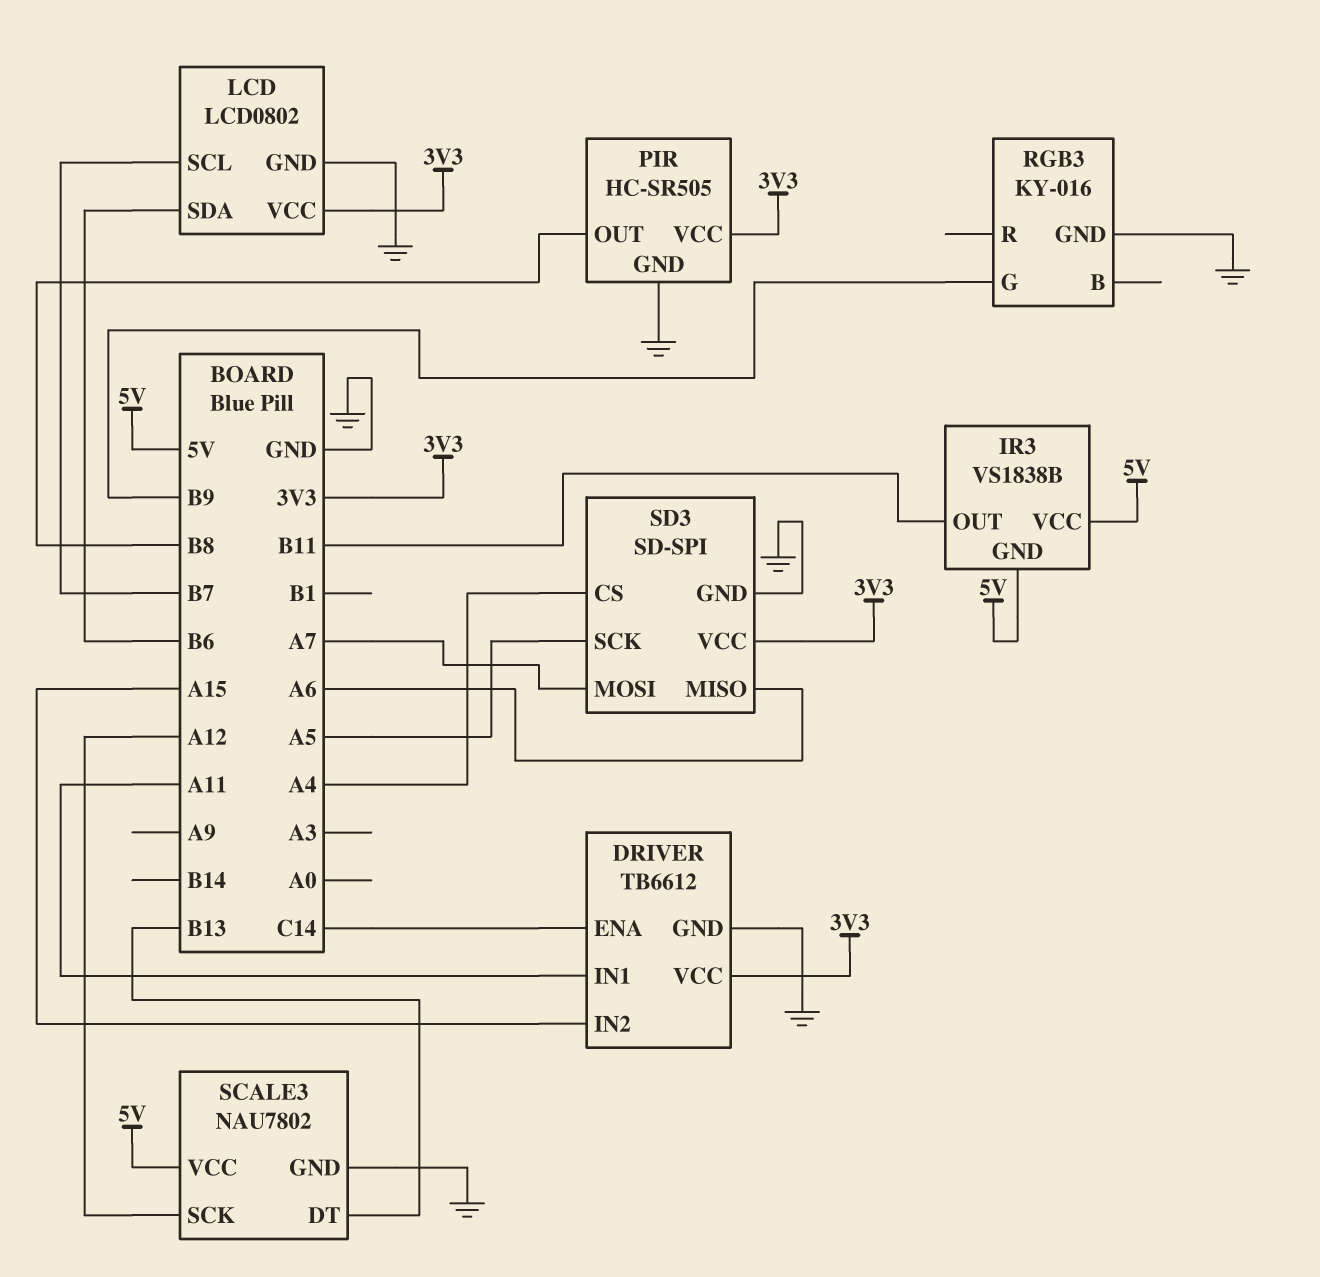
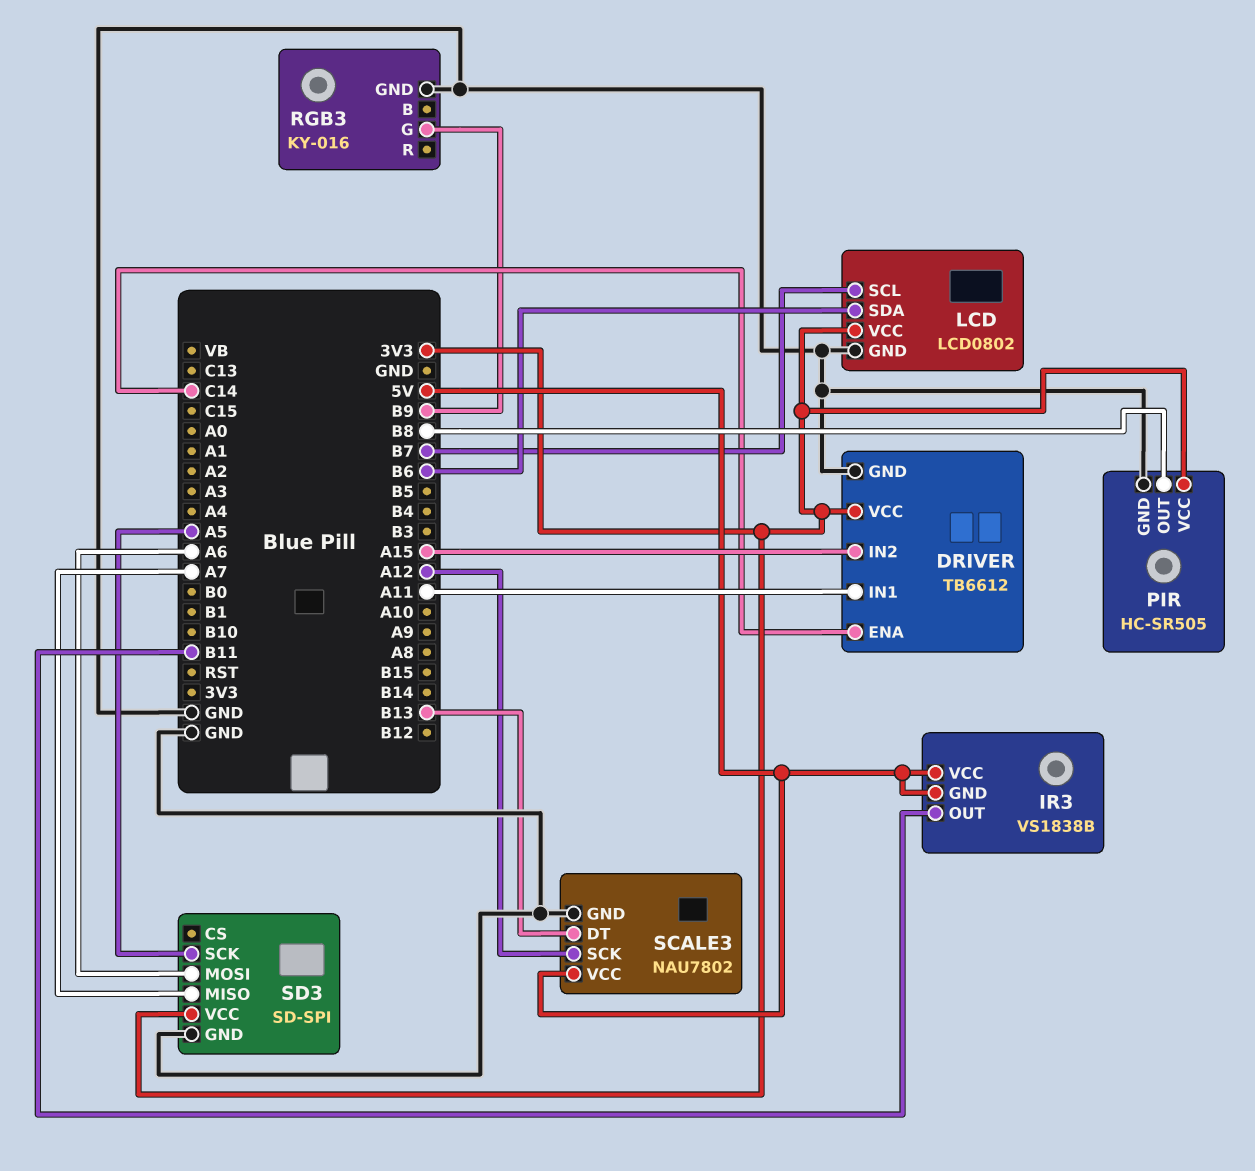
SD3 pin CS: A4 -> none
SD3 pin MISO: A6 -> A7
SD3 pin MOSI: A7 -> A6

